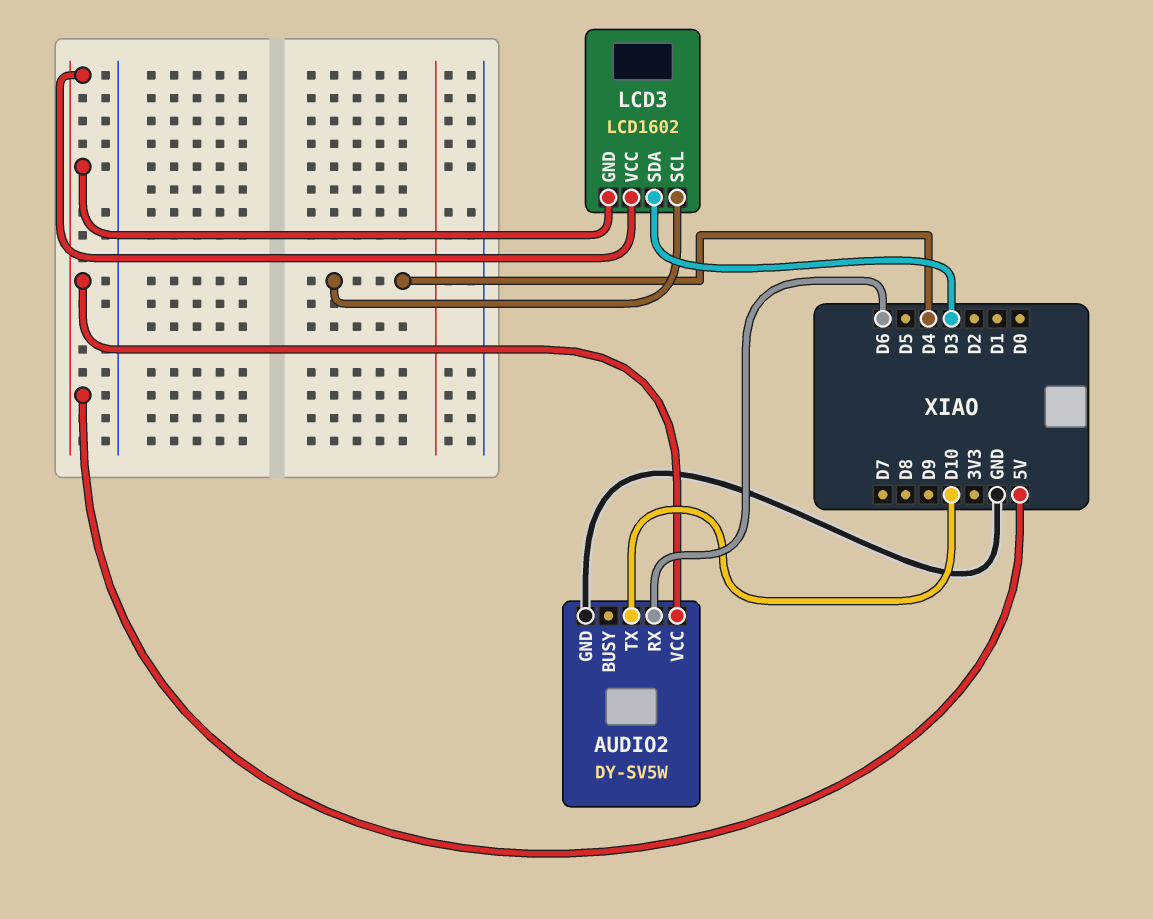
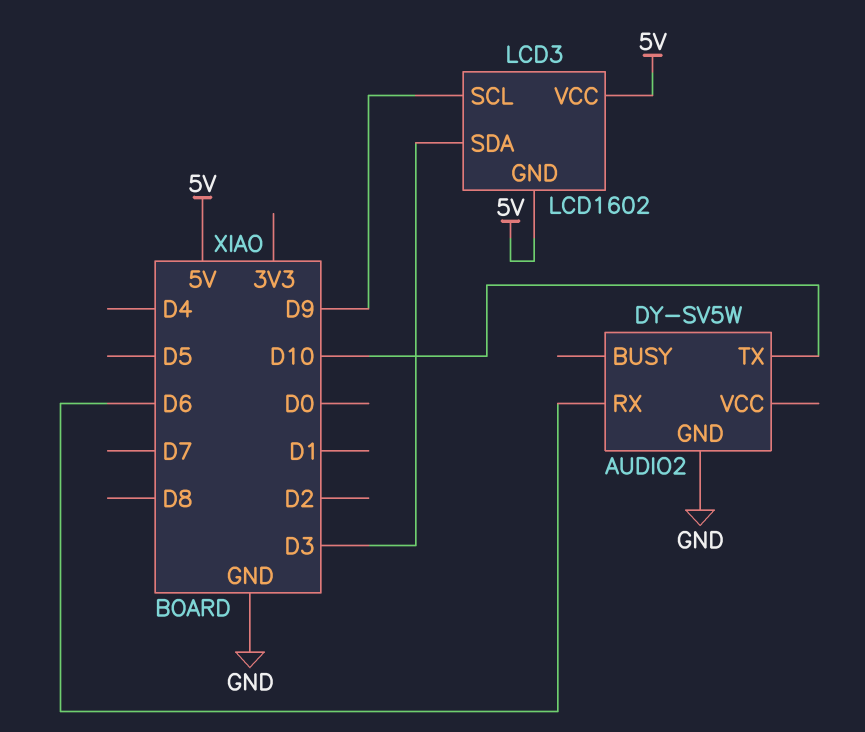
AUDIO2 pin VCC: 5V -> none
LCD3 pin SCL: D4 -> D9

